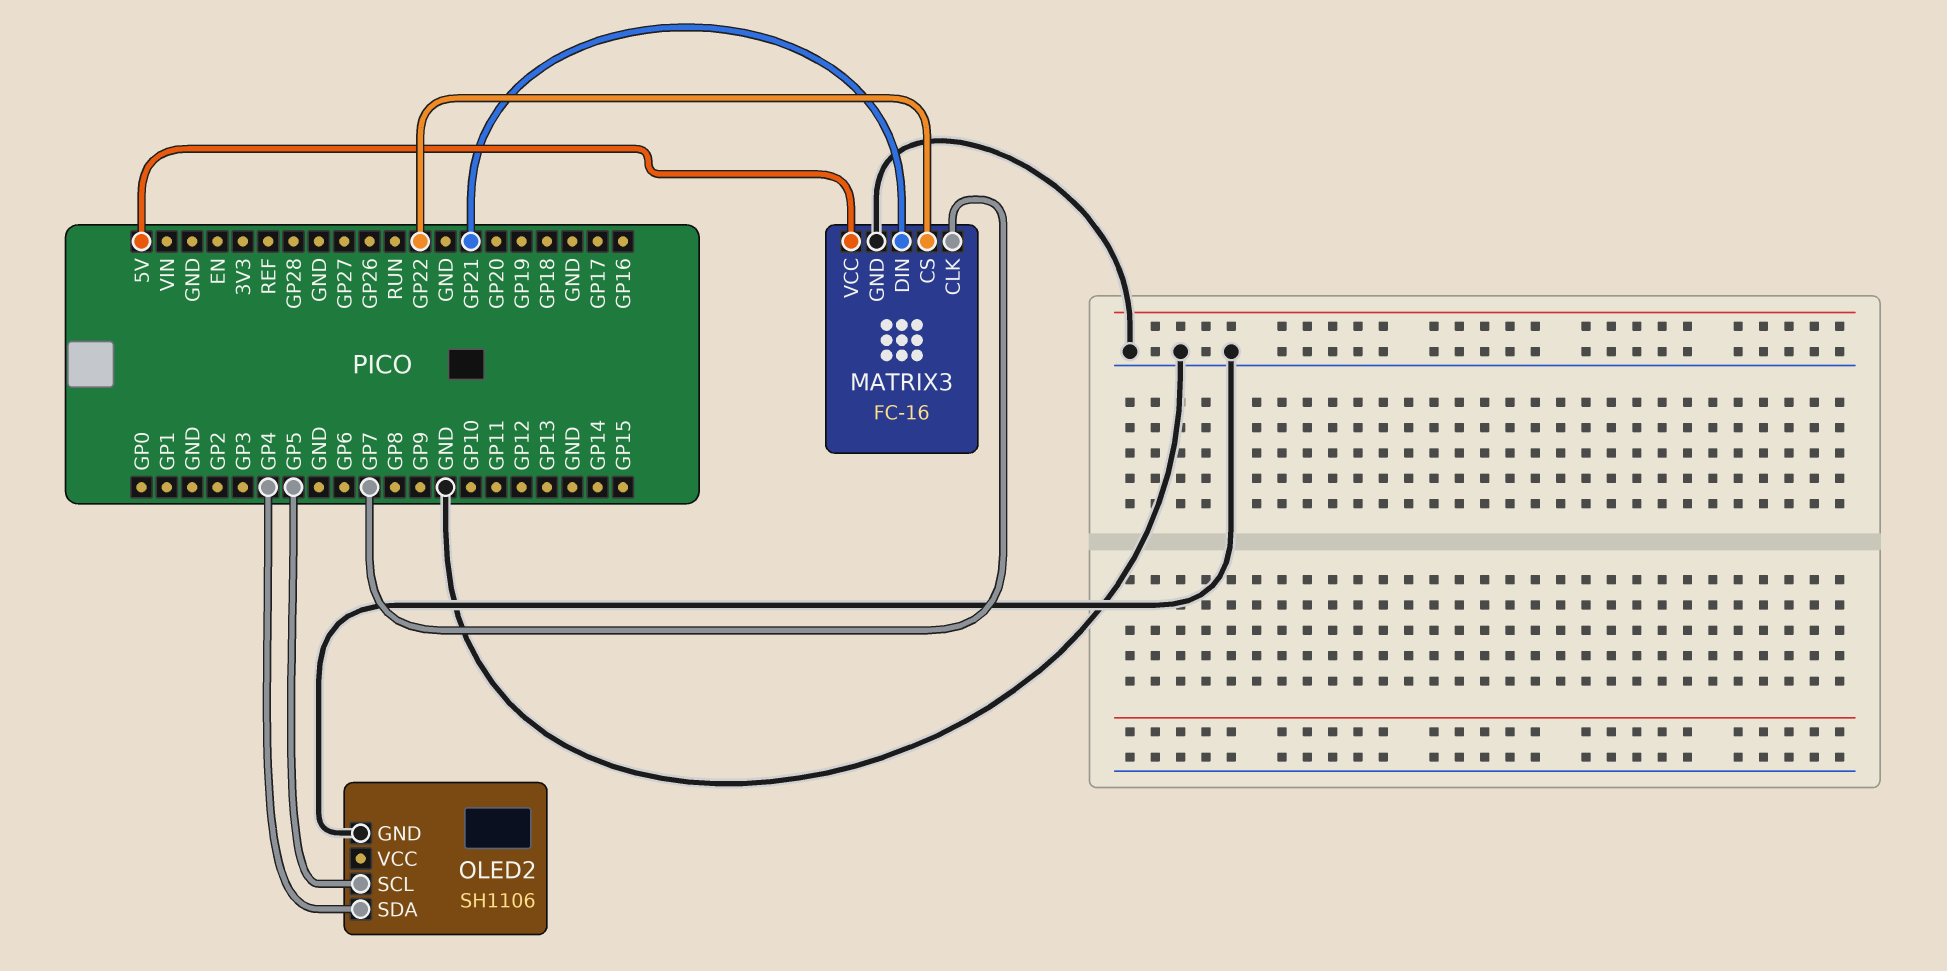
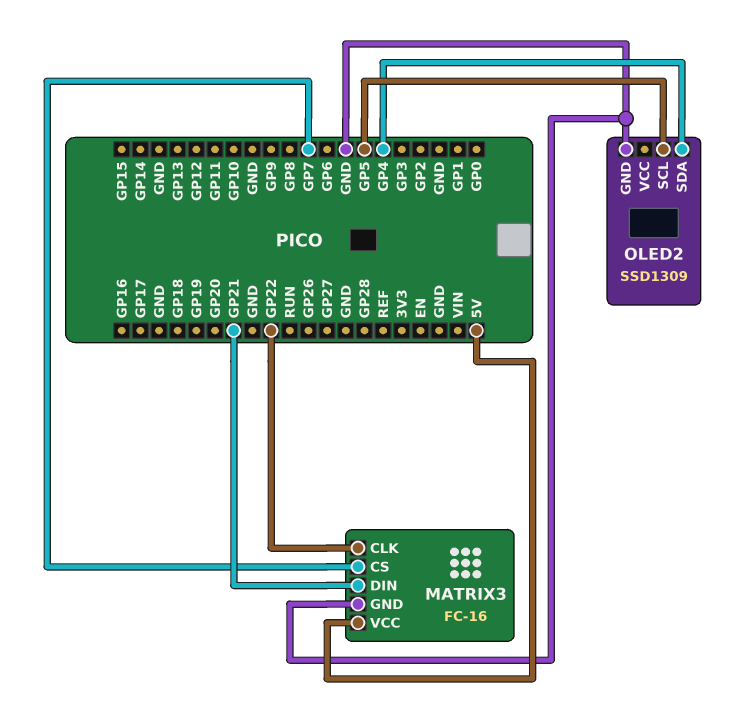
MATRIX3 pin CLK: GP7 -> GP22
MATRIX3 pin CS: GP22 -> GP7
OLED2: SH1106 -> SSD1309

